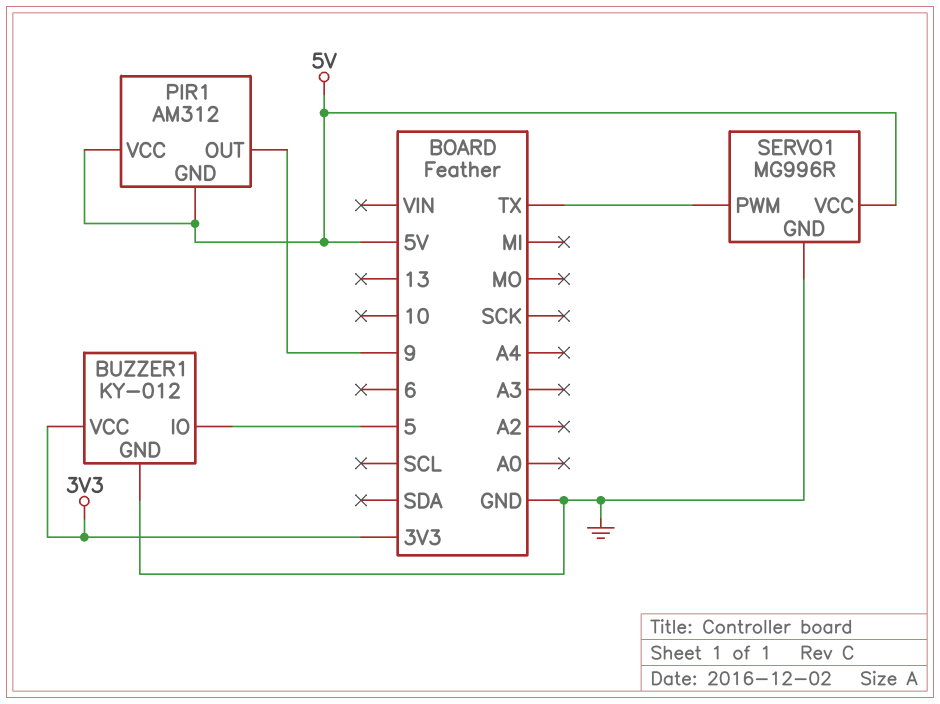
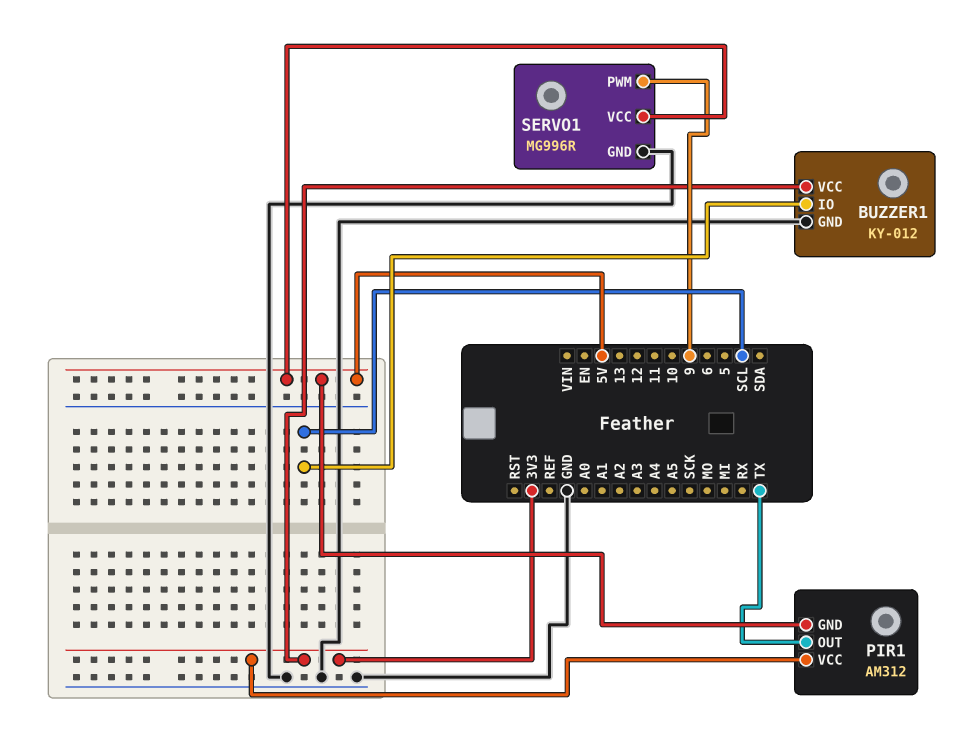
BUZZER1 pin IO: 5 -> SCL
PIR1 pin OUT: 9 -> TX
PIR1 pin VCC: 5V -> 3V3
SERVO1 pin PWM: TX -> 9

